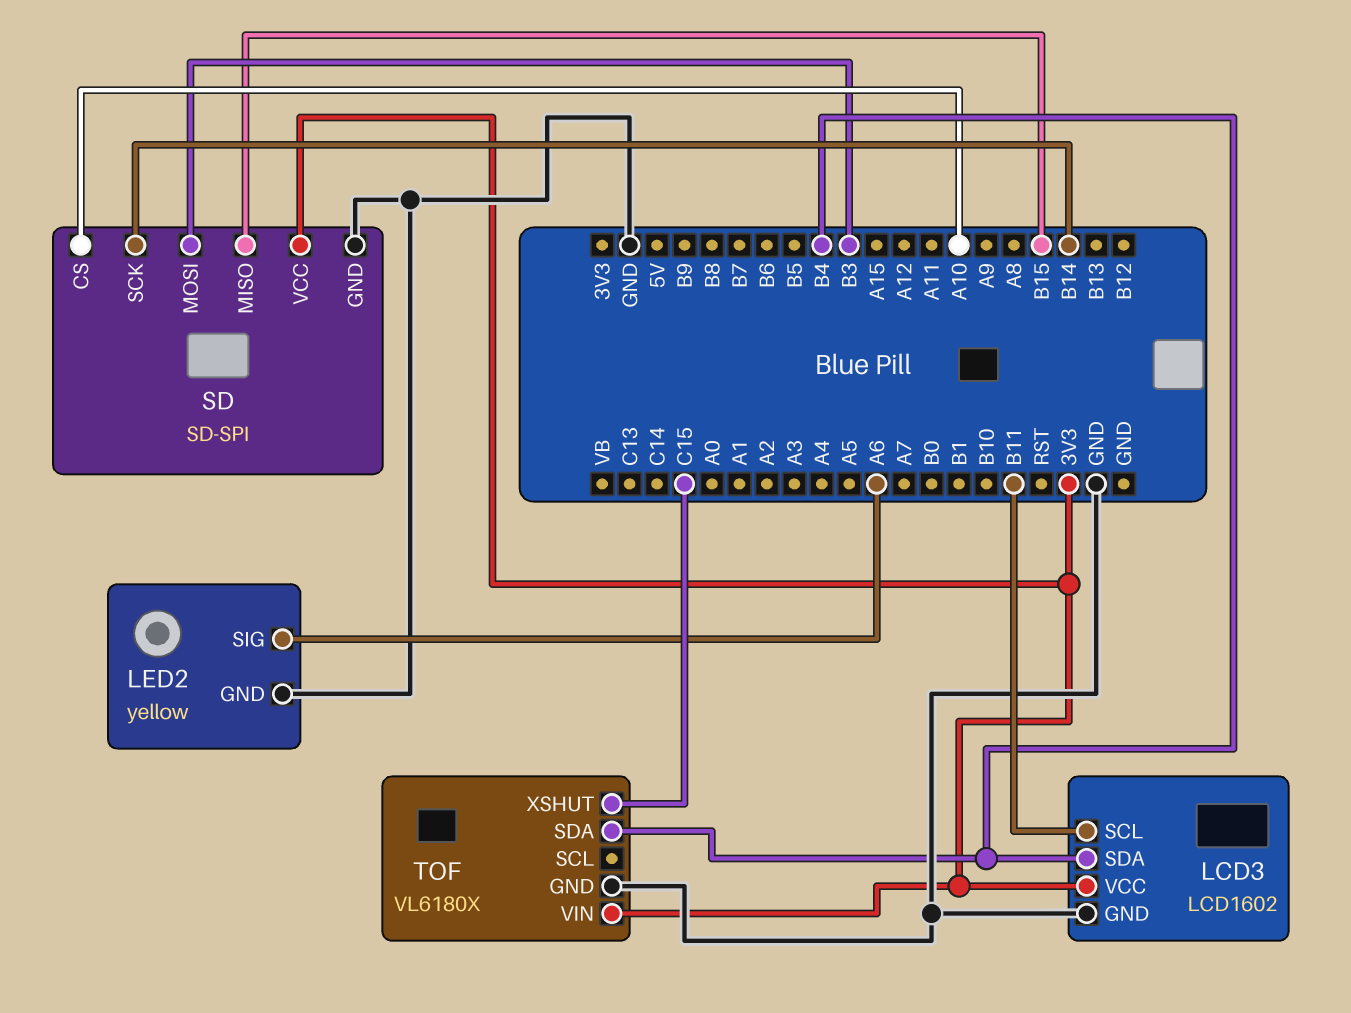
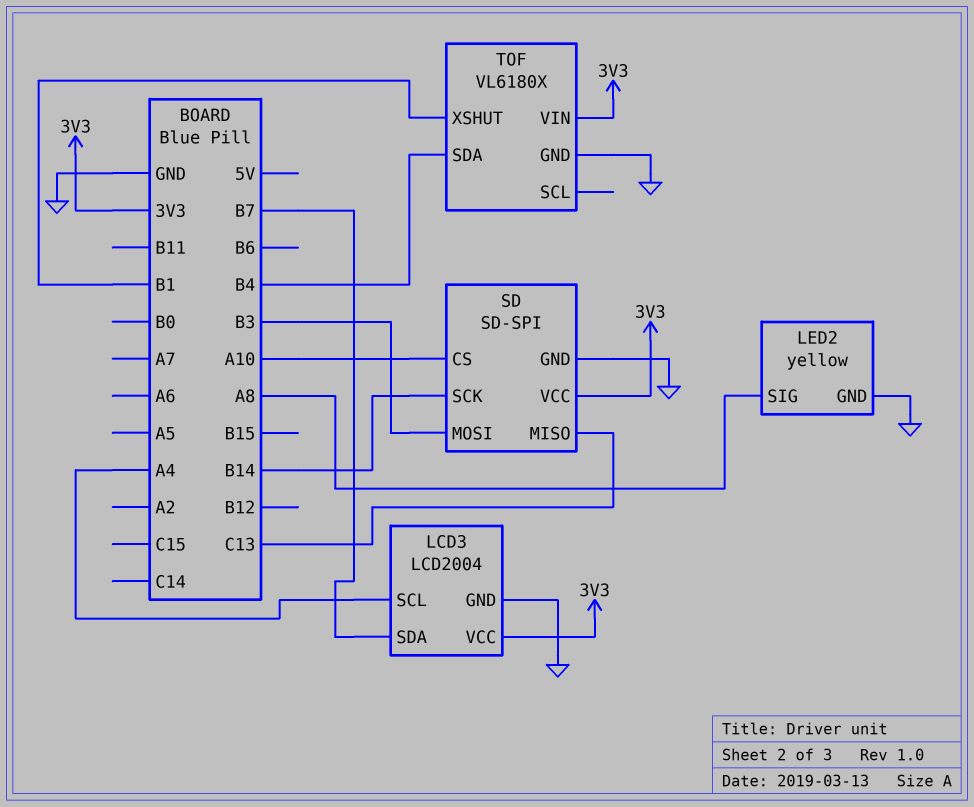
LCD3: LCD1602 -> LCD2004
LCD3 pin SCL: B11 -> A4
LCD3 pin SDA: B4 -> B7
LED2 pin SIG: A6 -> A8
SD pin MISO: B15 -> C13
TOF pin XSHUT: C15 -> B1

